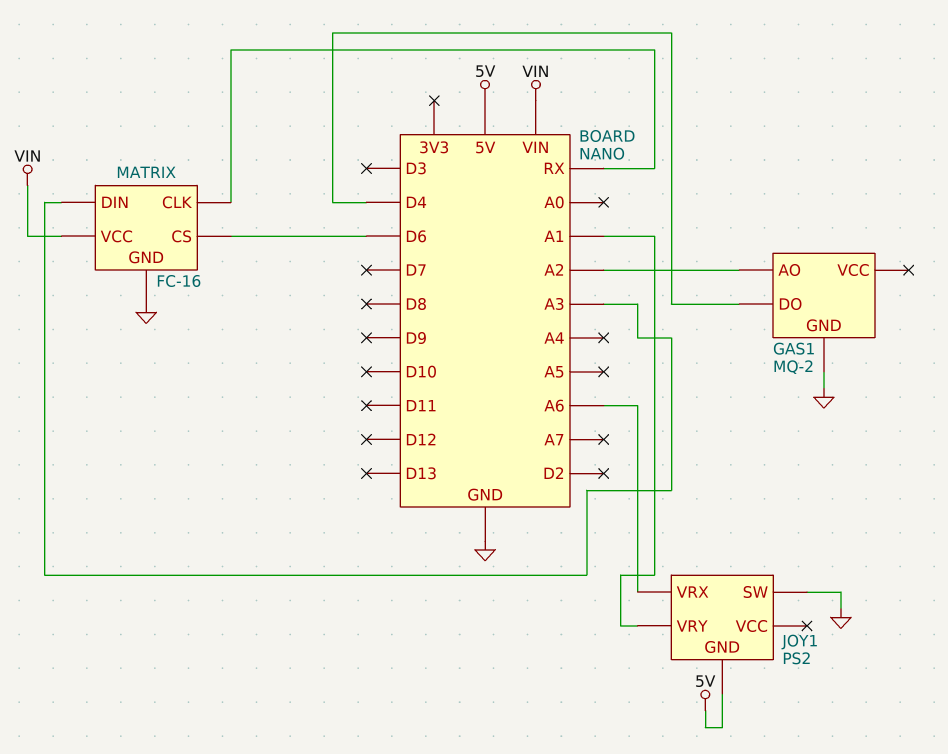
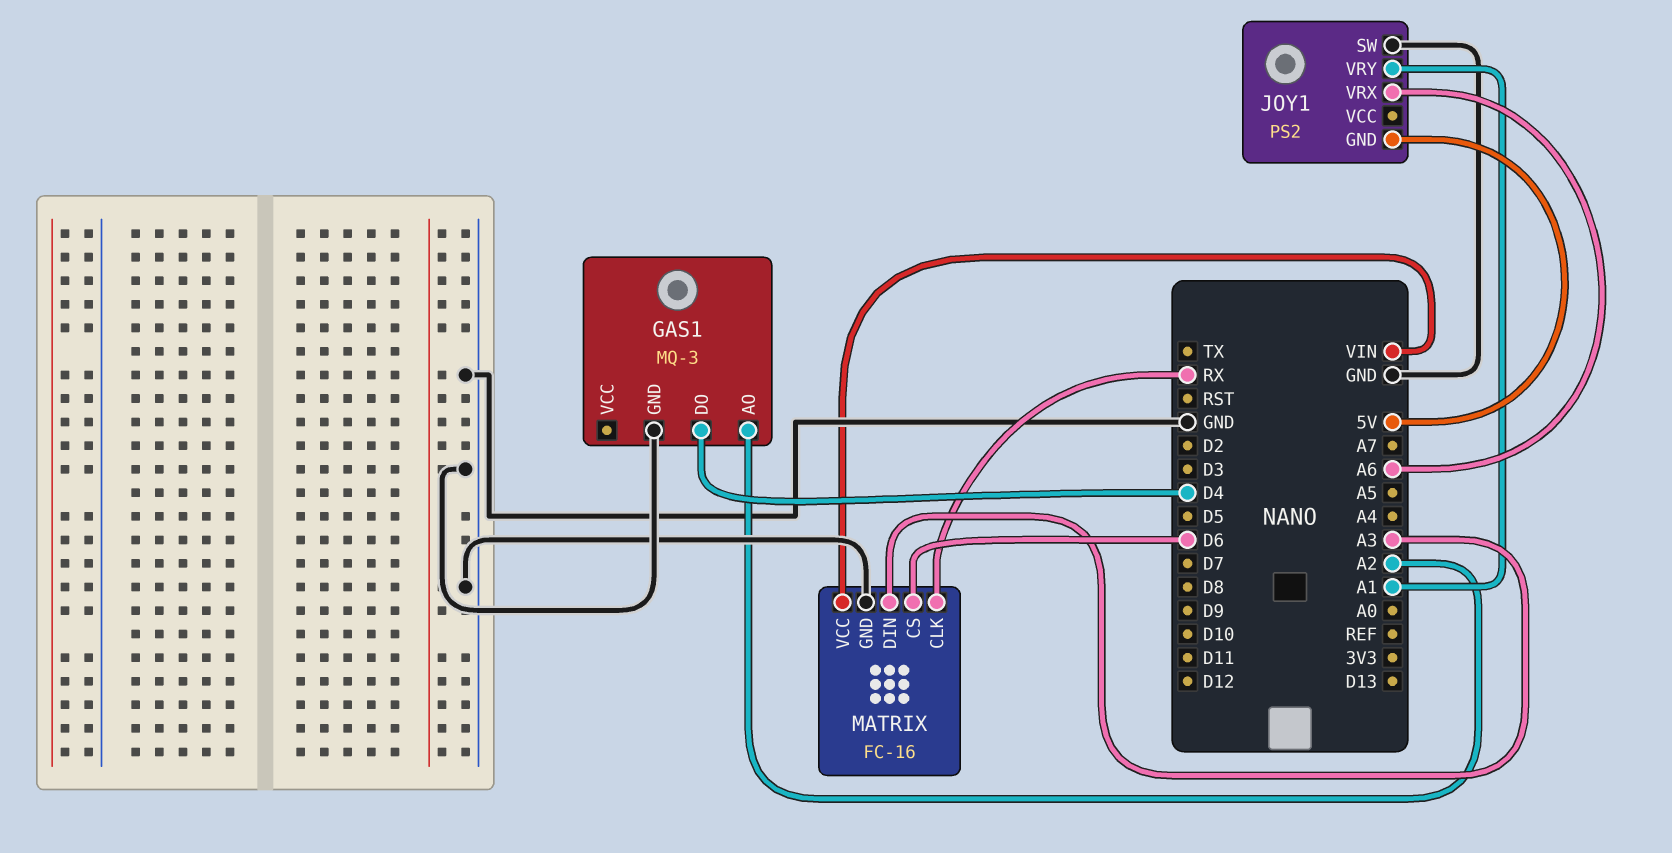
GAS1: MQ-2 -> MQ-3

